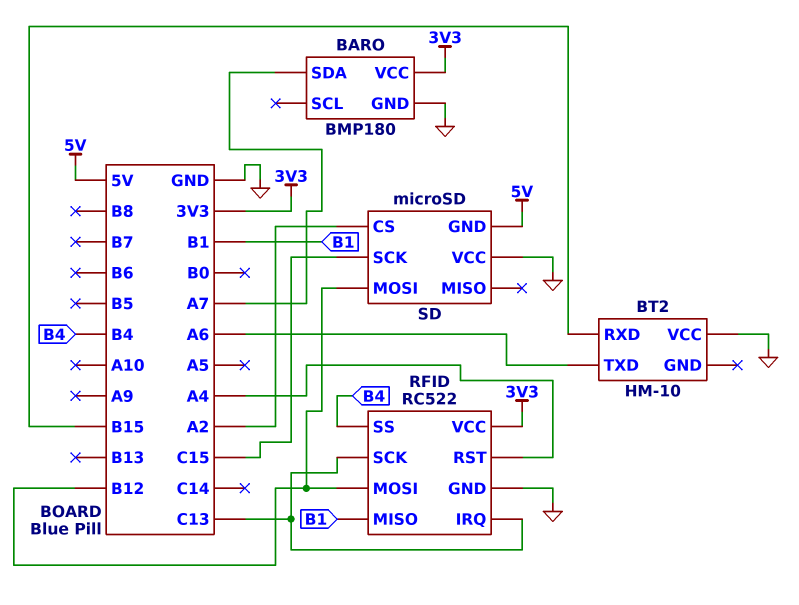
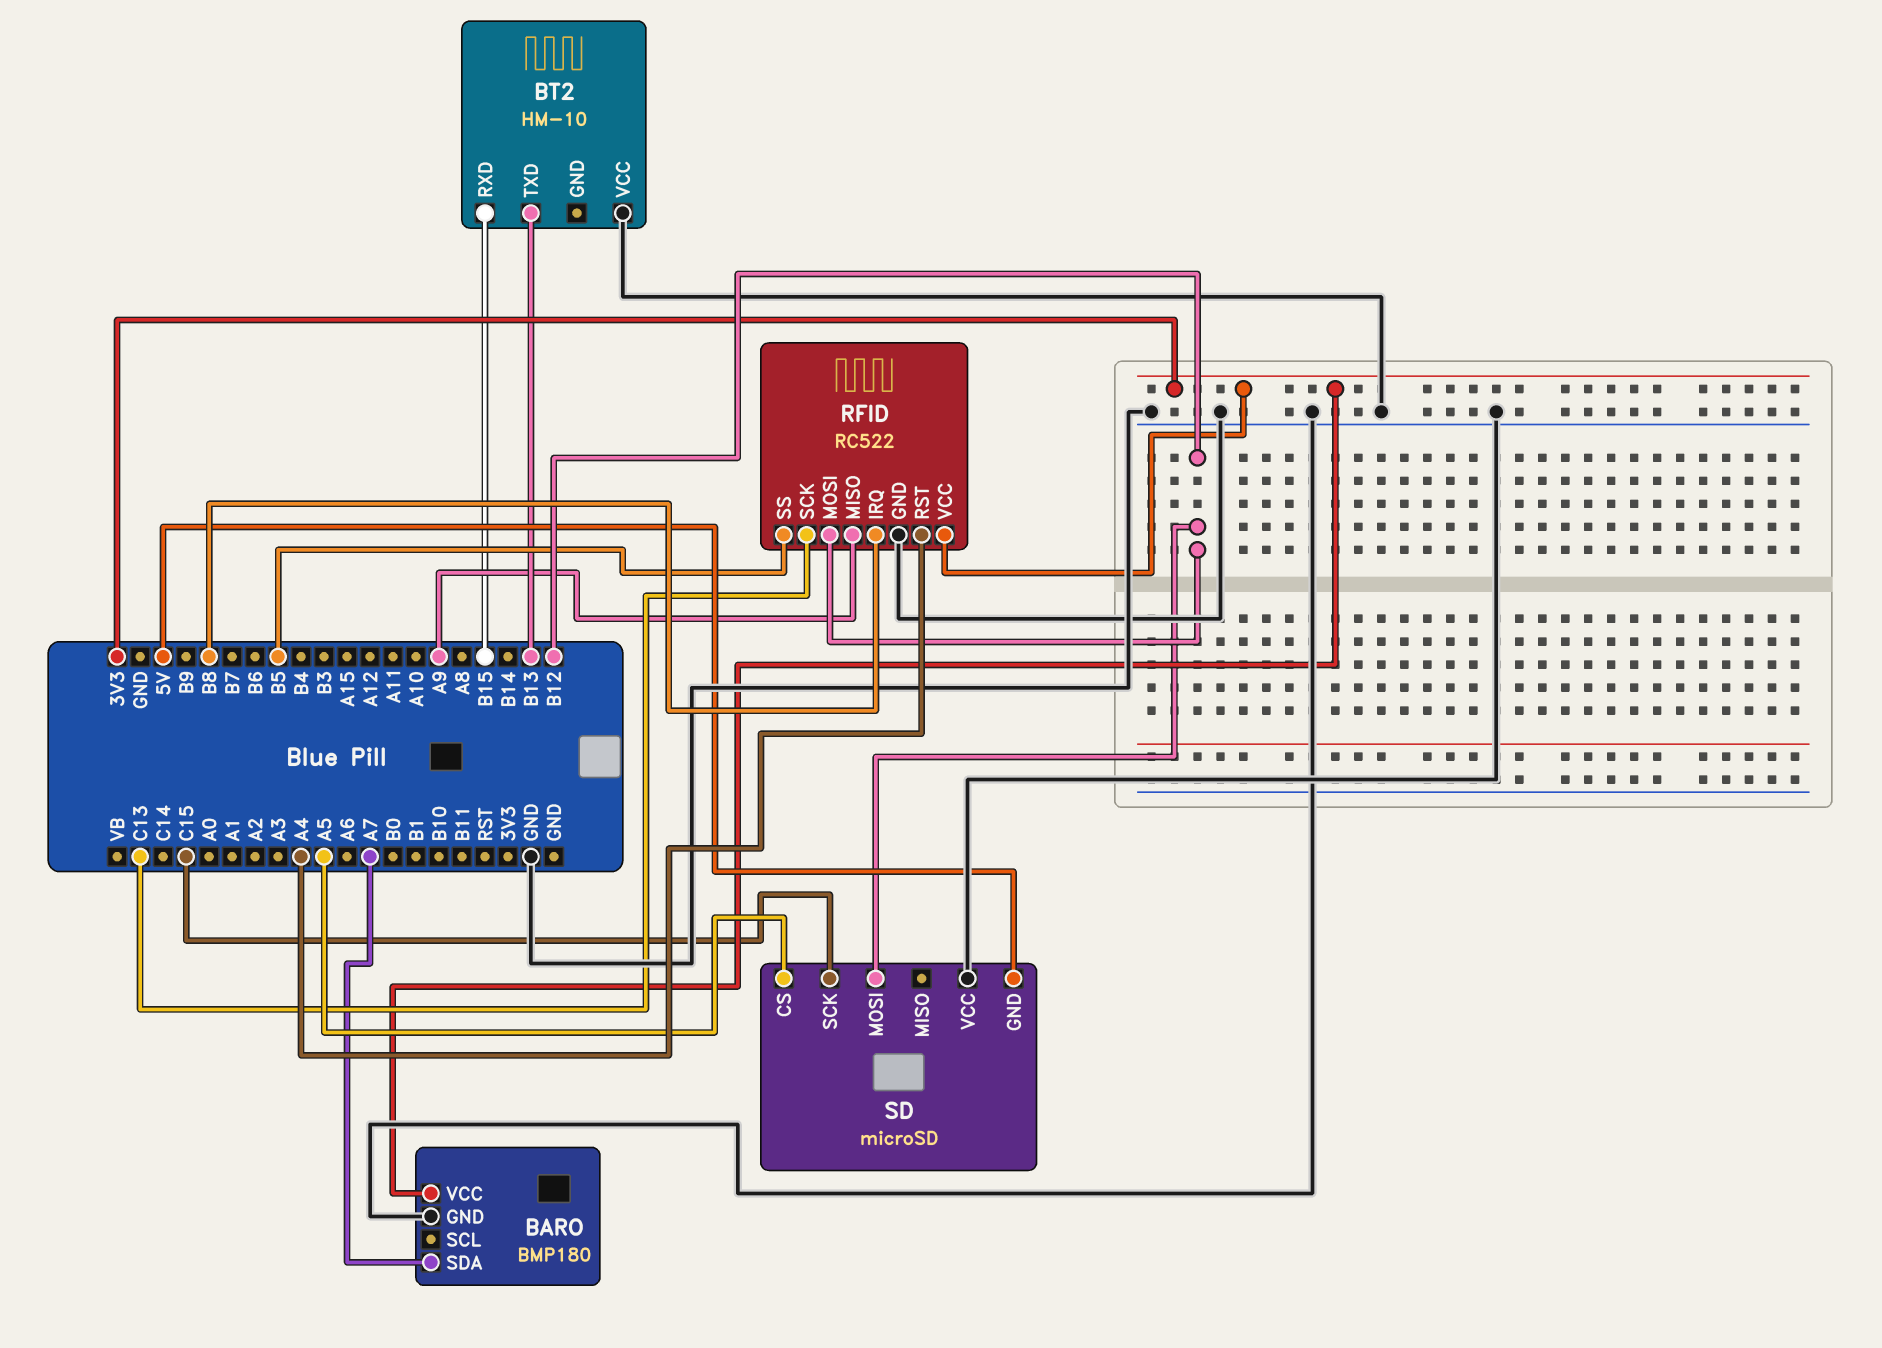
BT2 pin TXD: A6 -> B13
RFID pin IRQ: C13 -> B8
RFID pin MISO: B1 -> A9
RFID pin SS: B4 -> B5
SD pin CS: A2 -> A5

